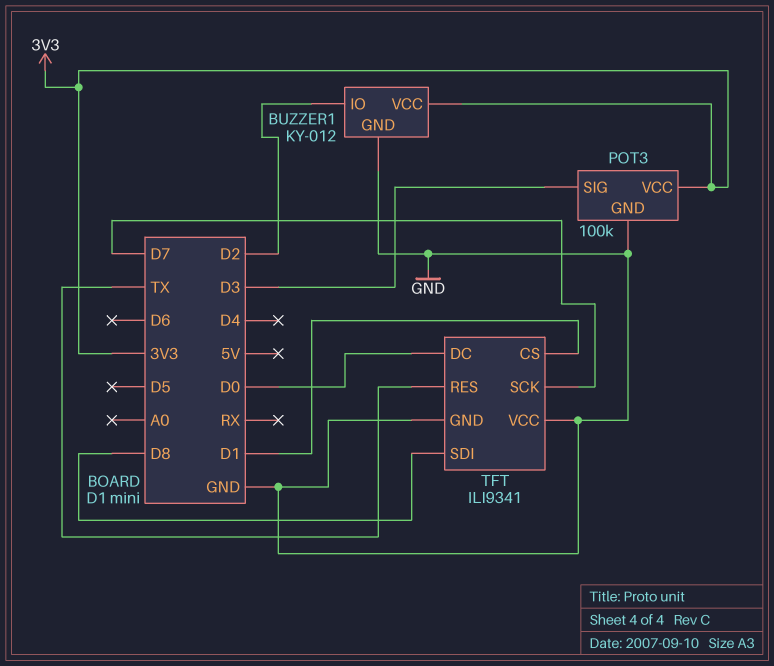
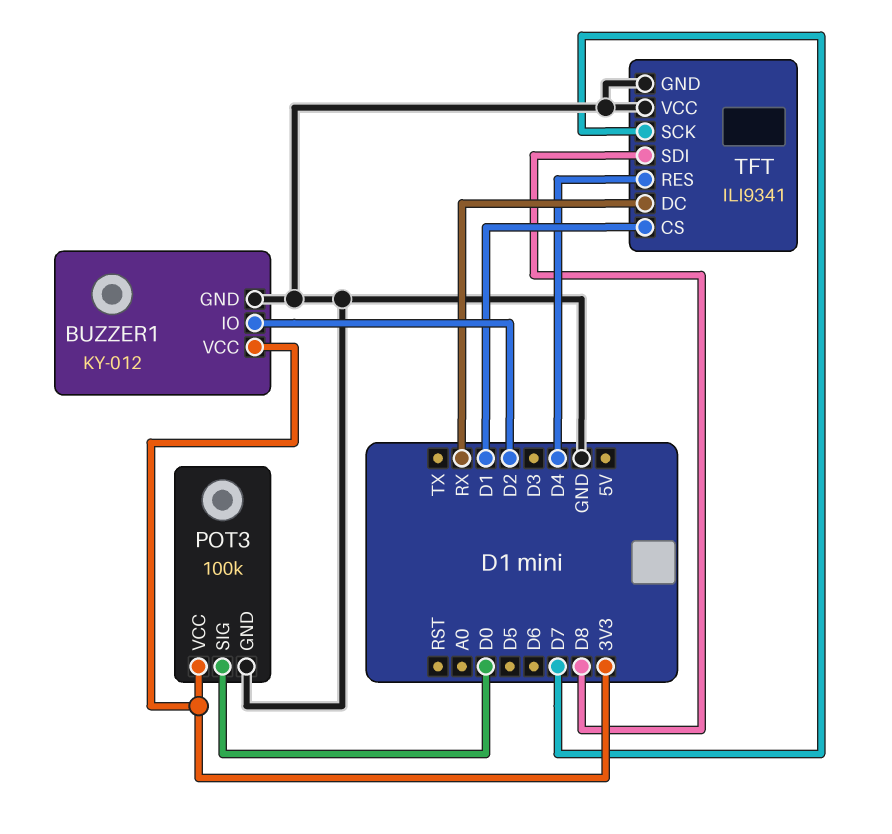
POT3 pin SIG: D3 -> D0
TFT pin DC: D0 -> RX
TFT pin RES: TX -> D4

